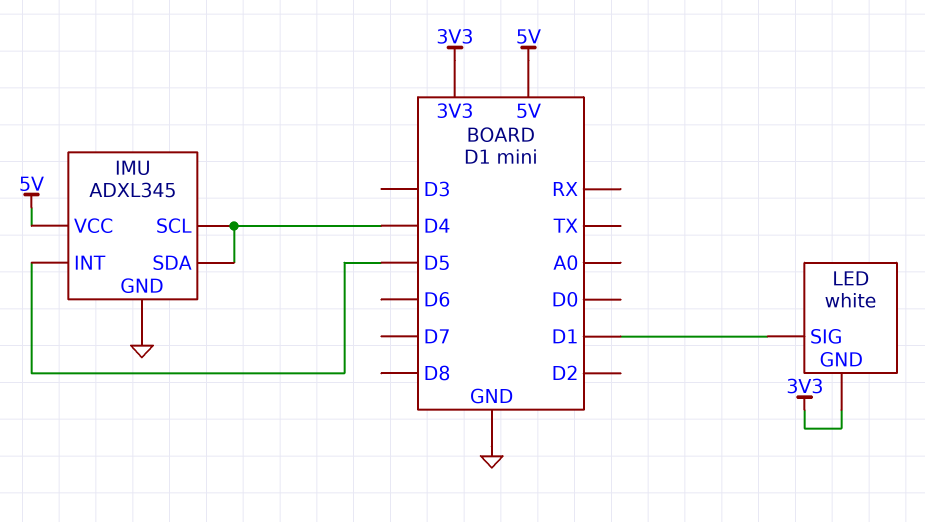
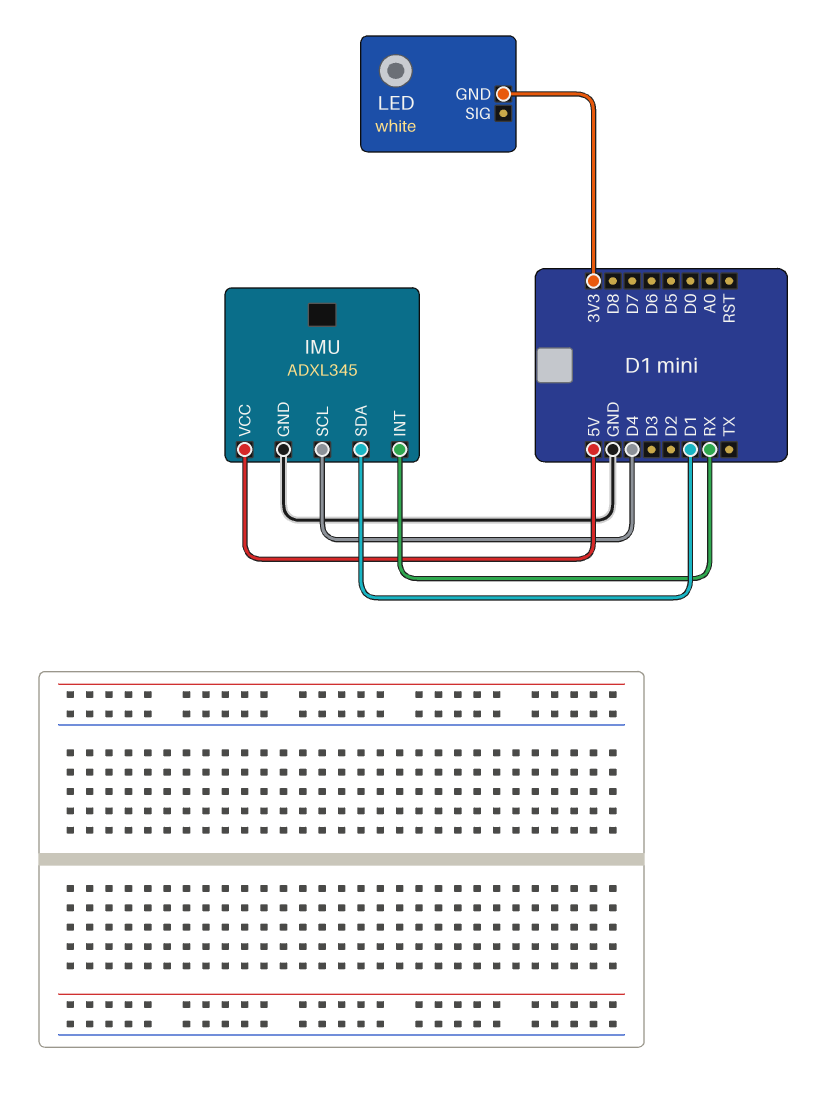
IMU pin INT: D5 -> RX
IMU pin SDA: D4 -> D1
LED pin SIG: D1 -> none

